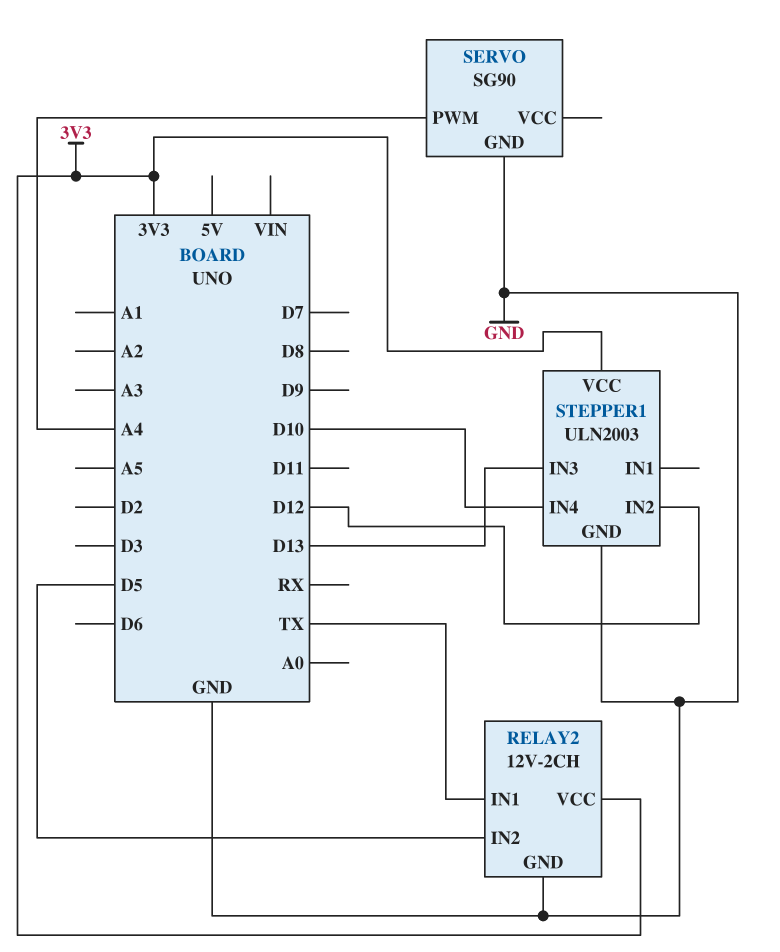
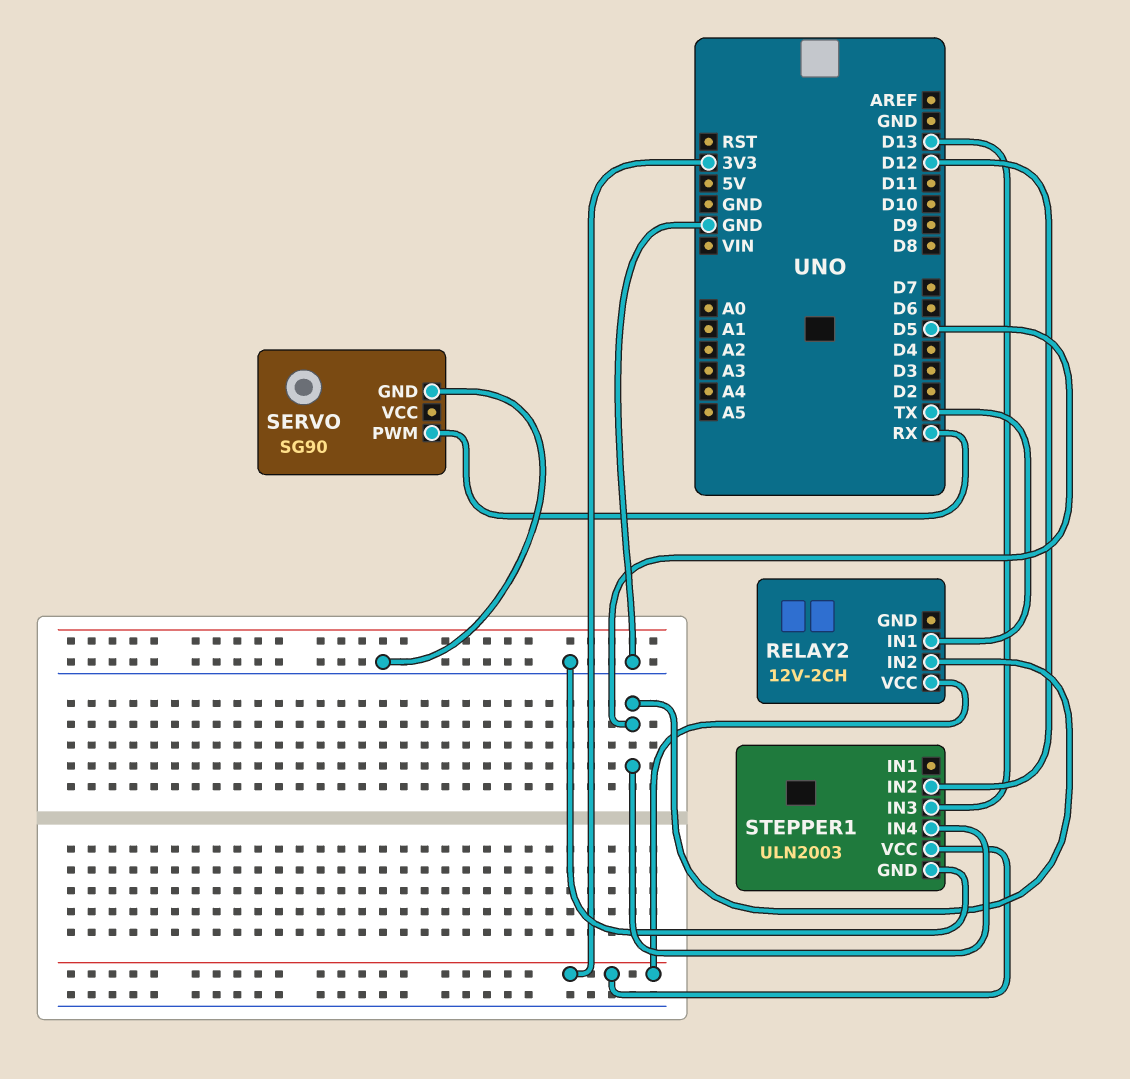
RELAY2 pin GND: GND -> none
SERVO pin PWM: A4 -> RX
STEPPER1 pin IN4: D10 -> D5

